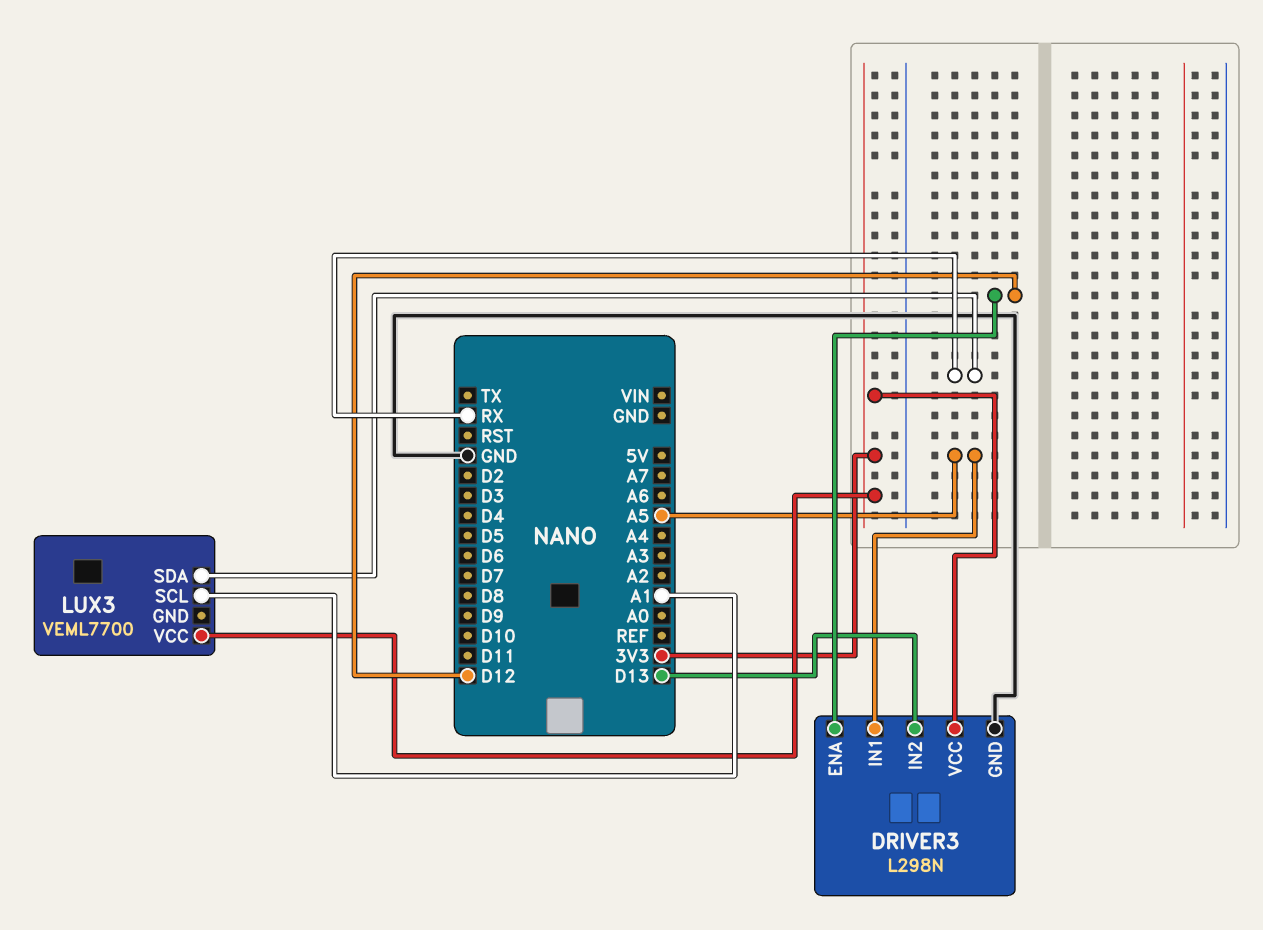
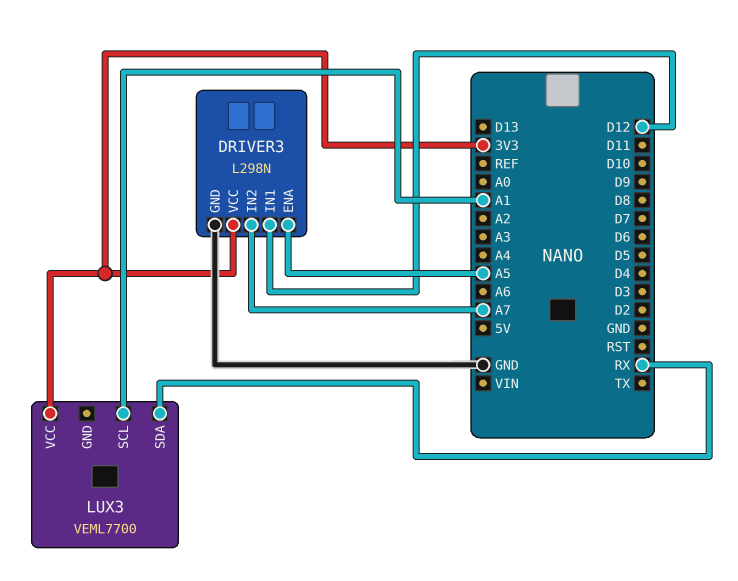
DRIVER3 pin ENA: D12 -> A5
DRIVER3 pin IN1: A5 -> D12
DRIVER3 pin IN2: D13 -> A7

